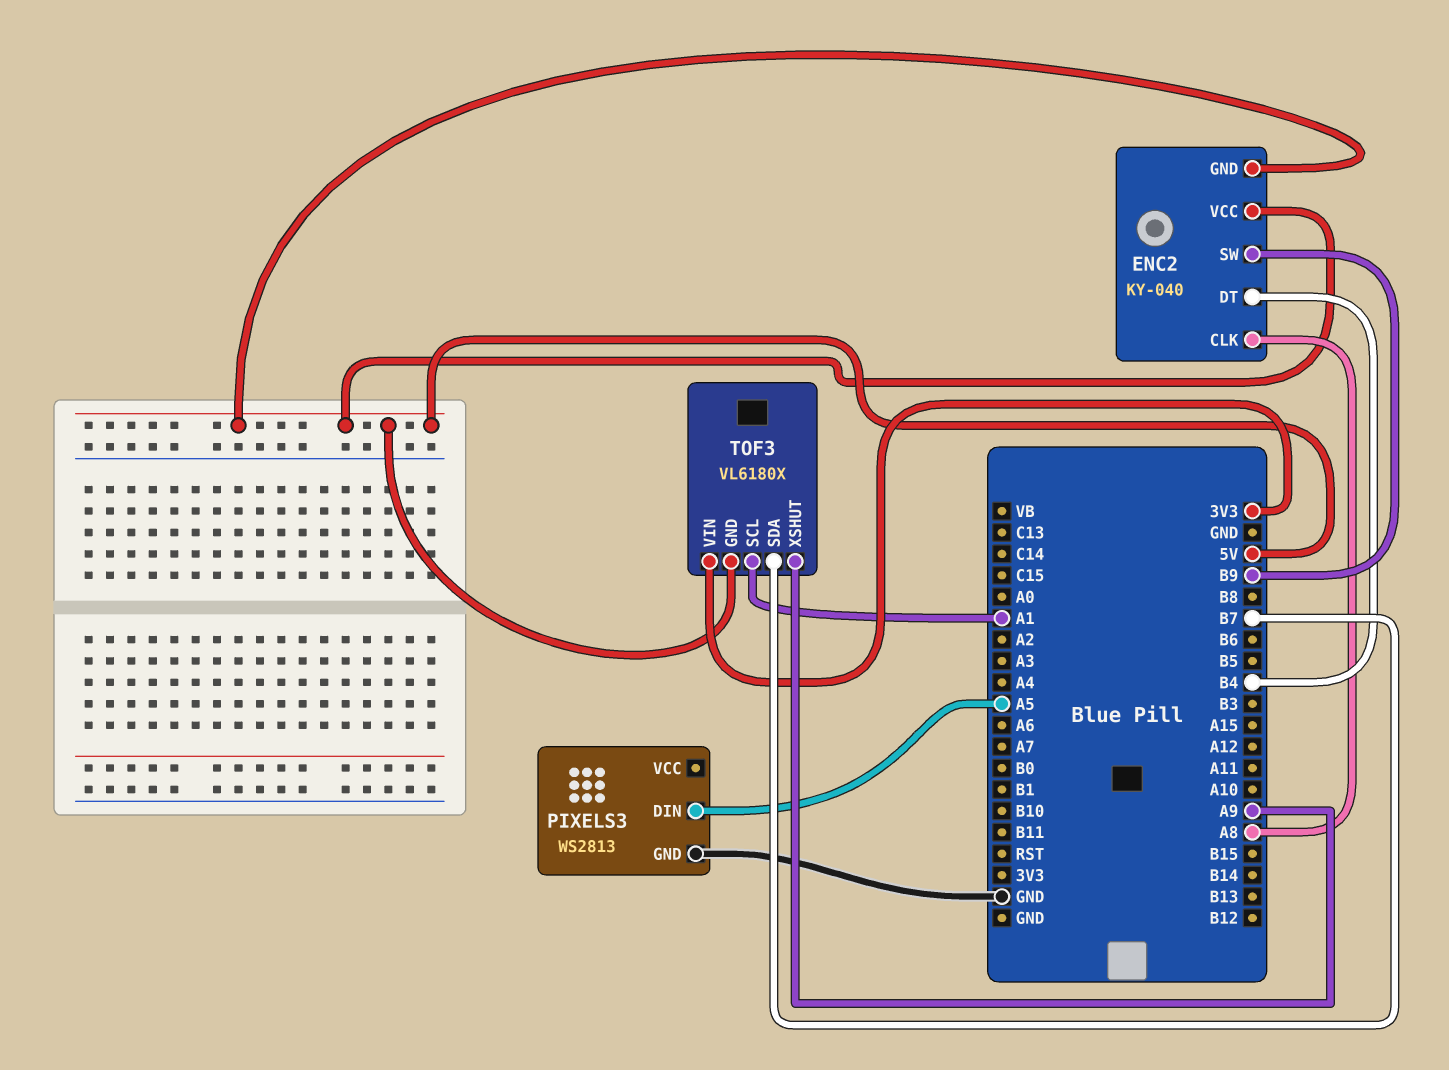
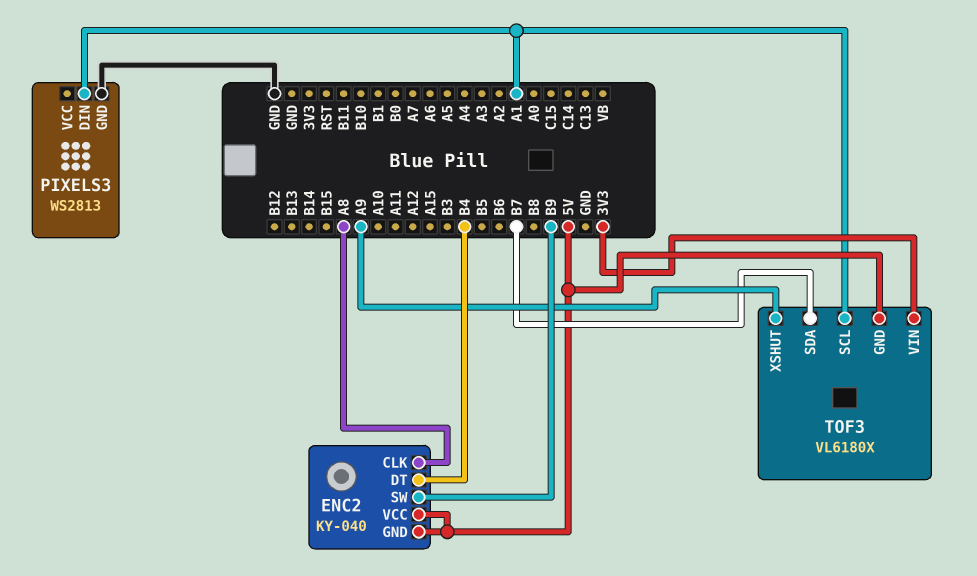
PIXELS3 pin DIN: A5 -> A1

